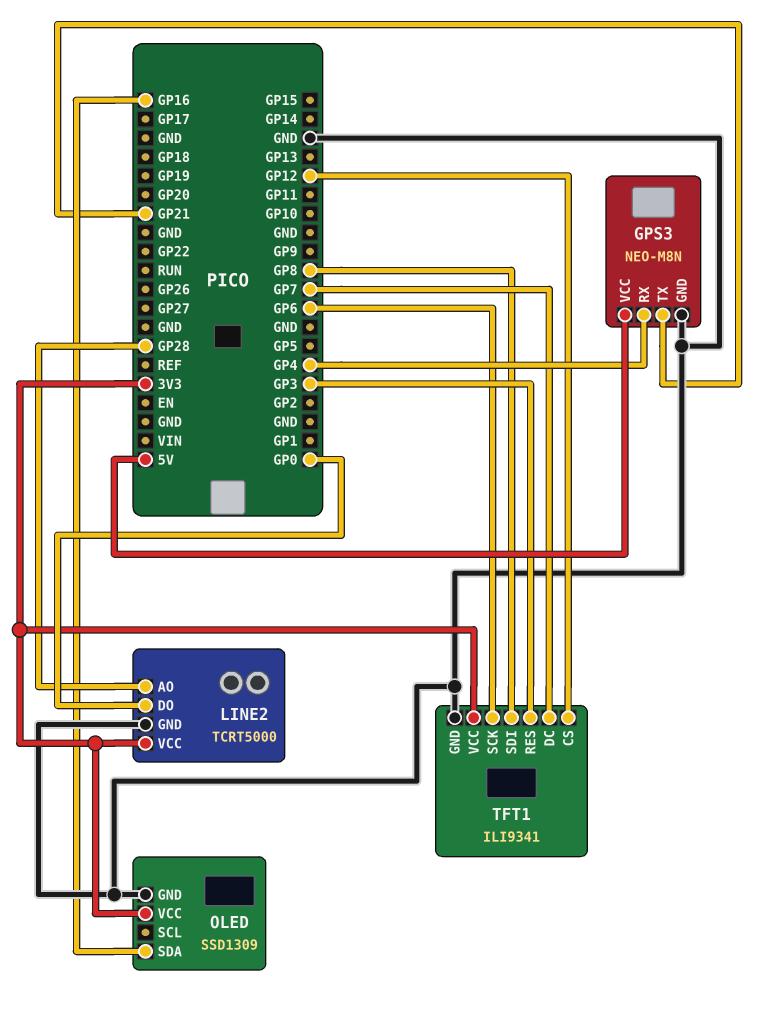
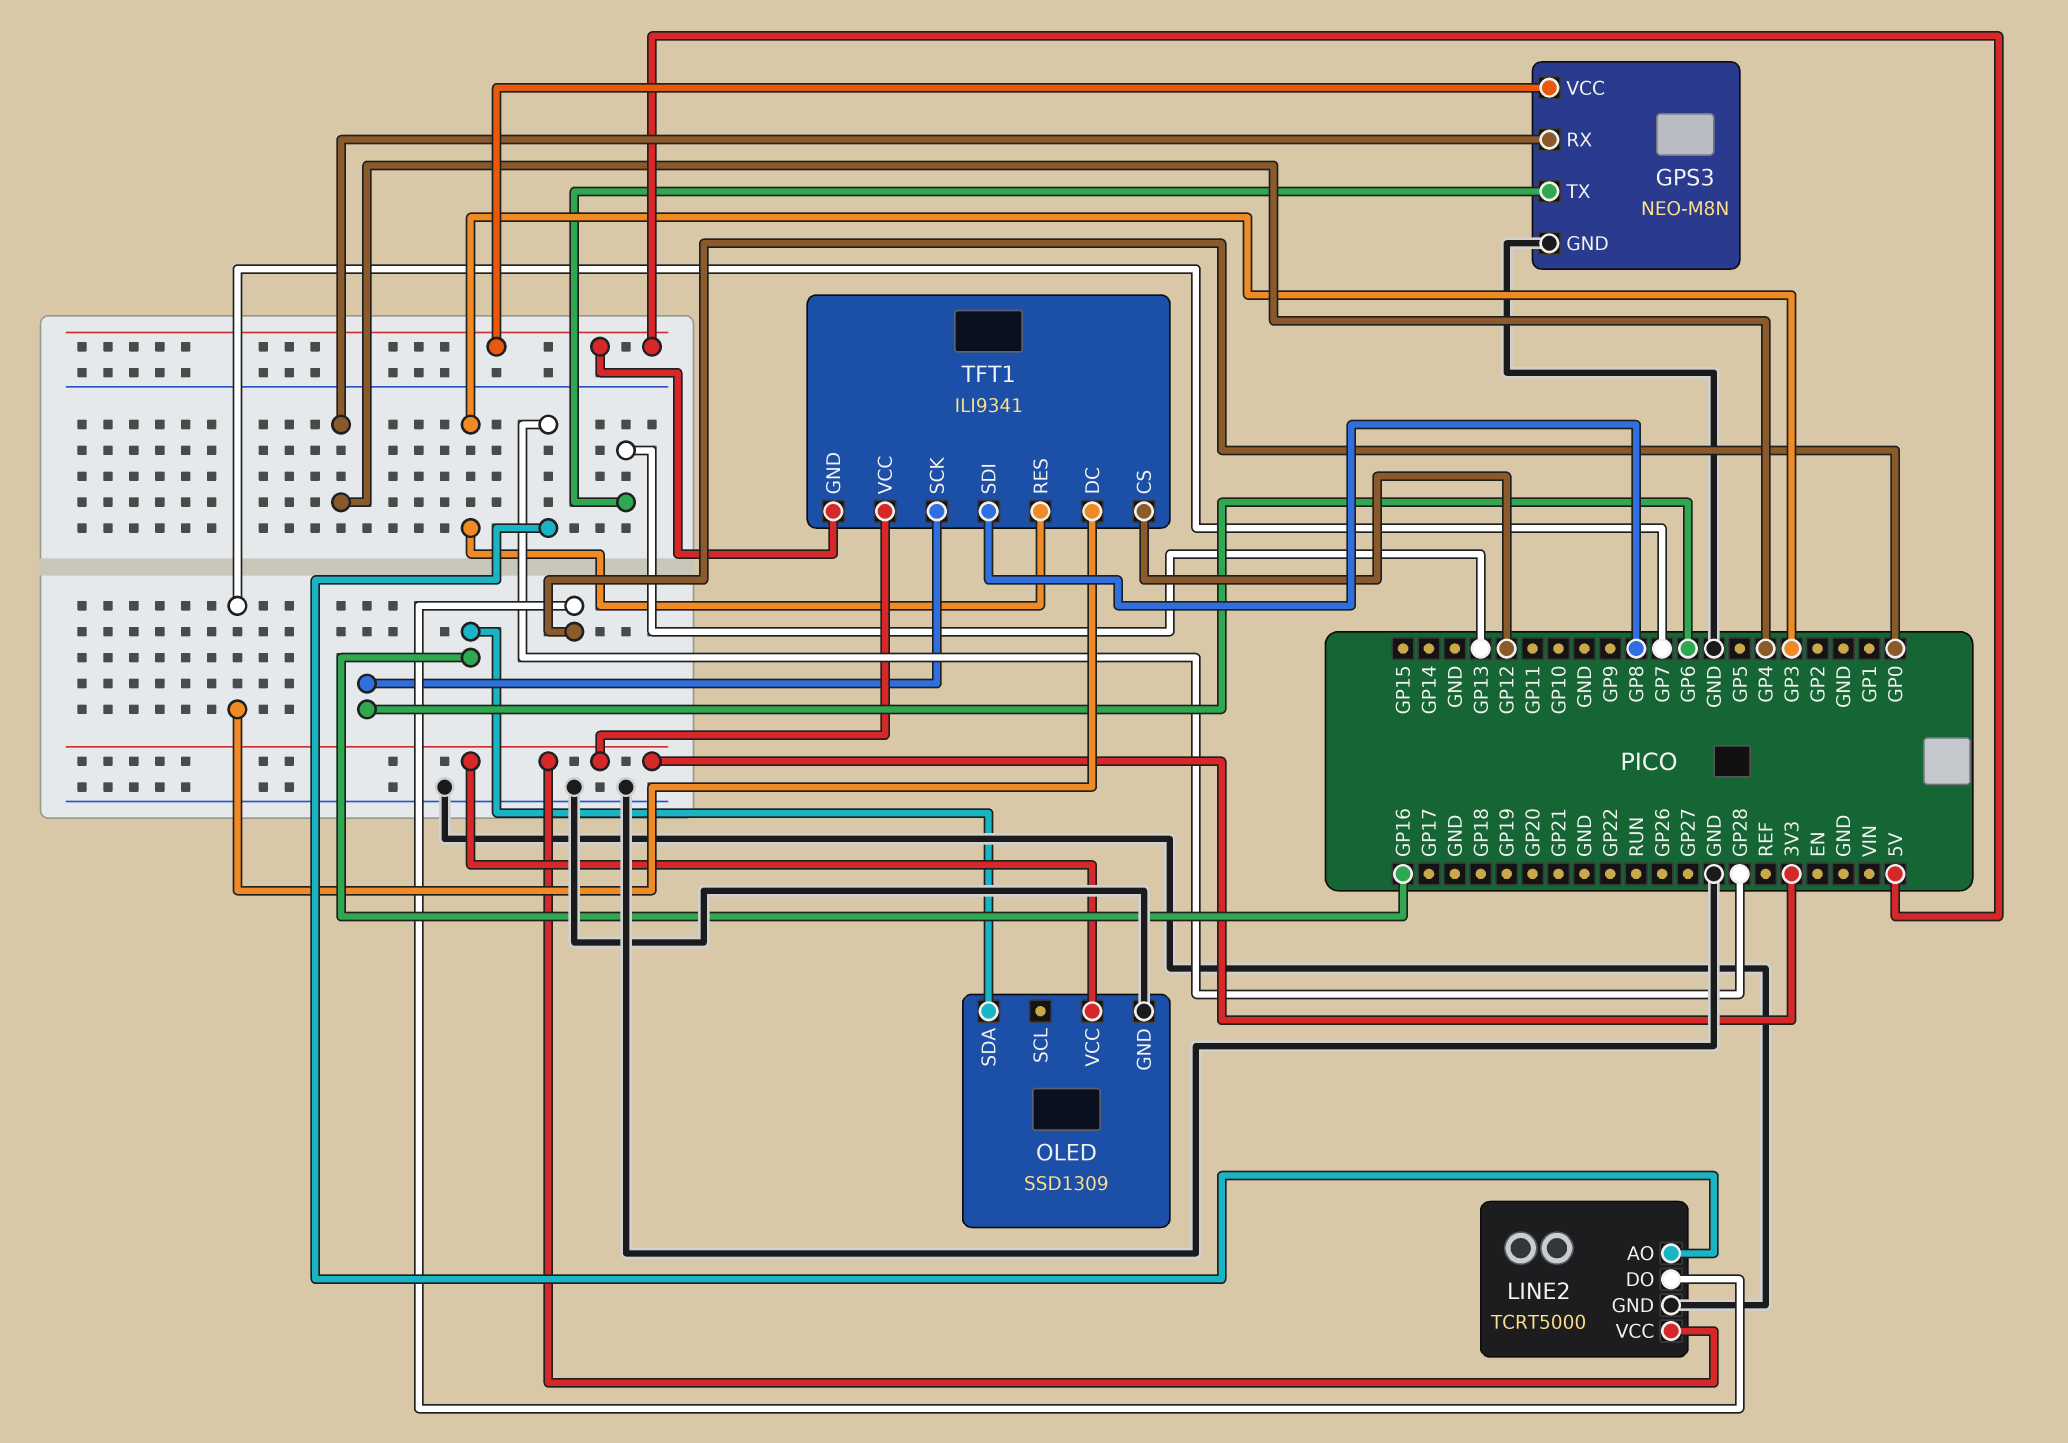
GPS3 pin TX: GP21 -> GP13
TFT1 pin GND: GND -> 5V

